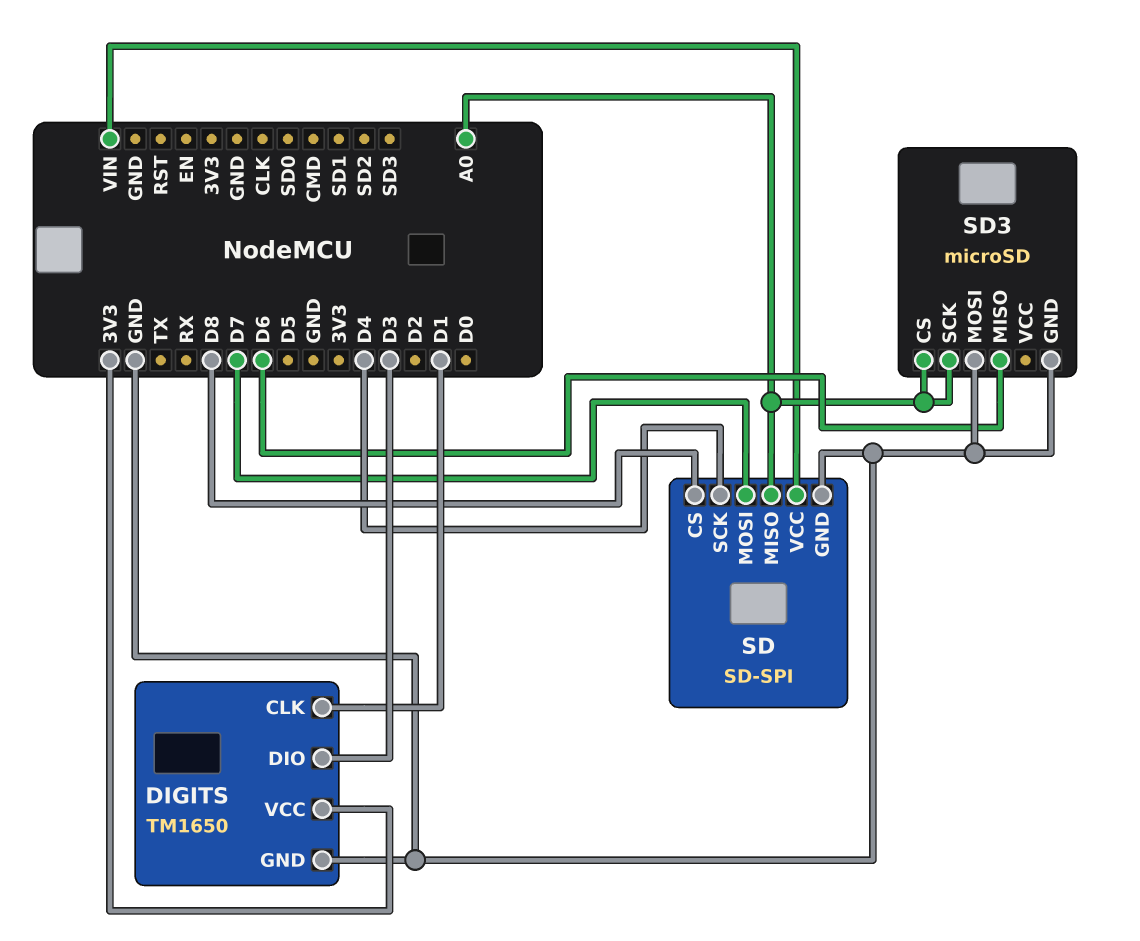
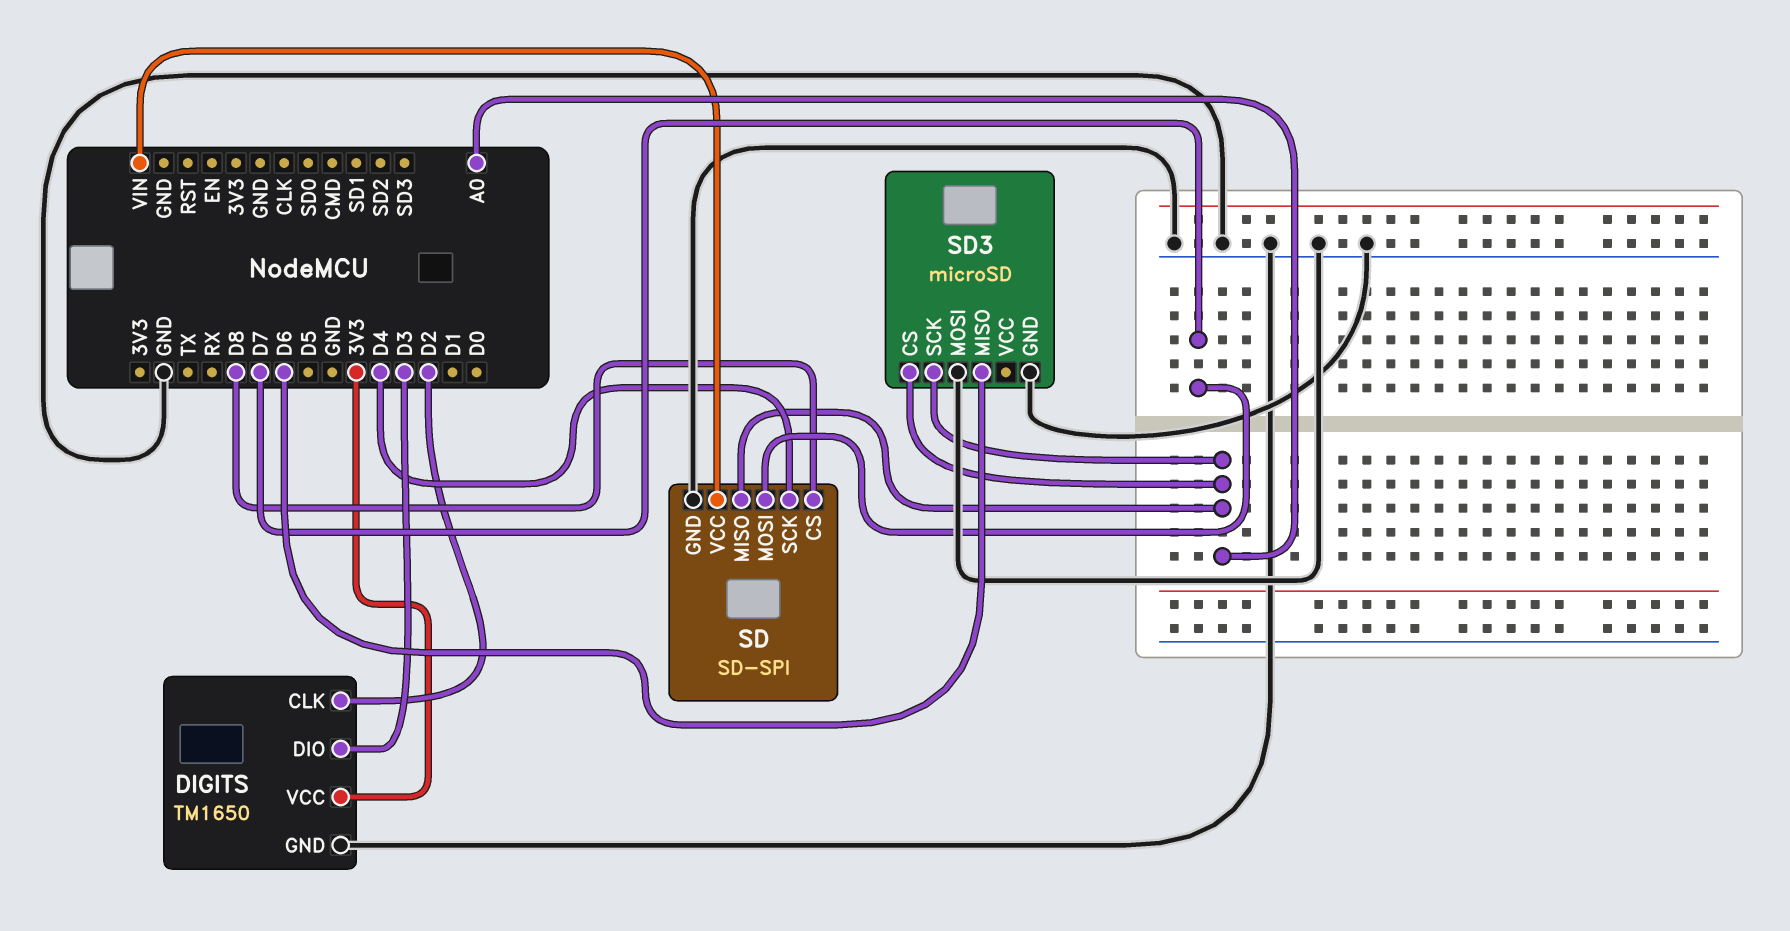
DIGITS pin CLK: D1 -> D2

